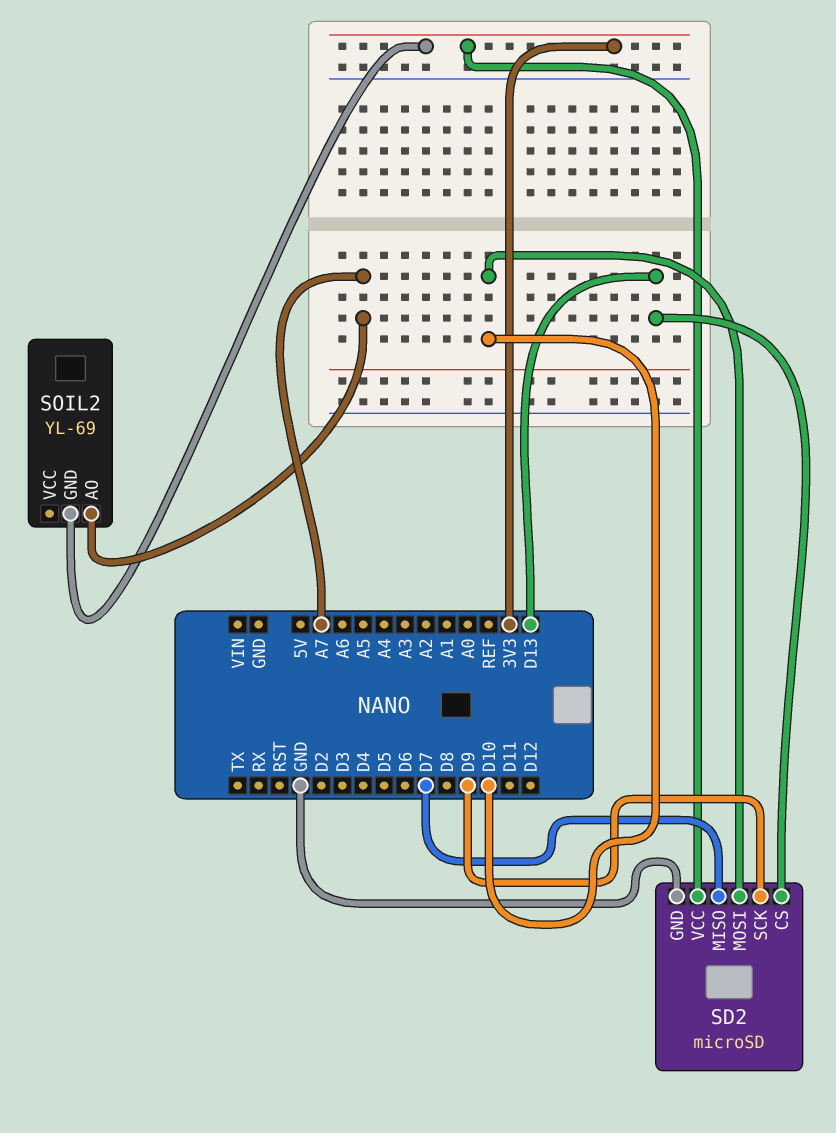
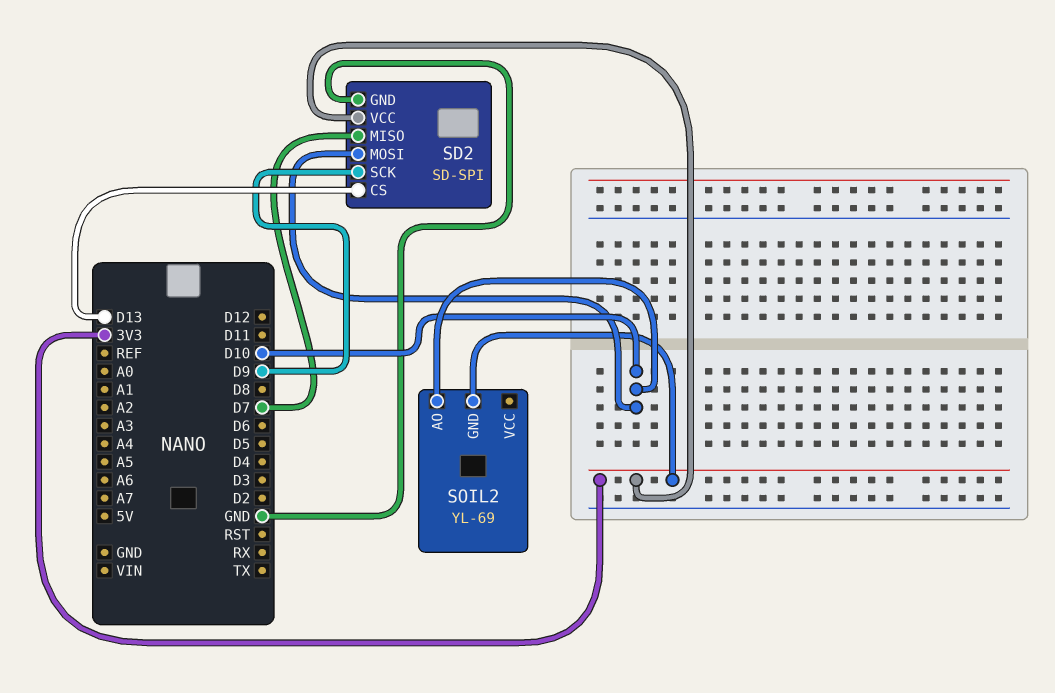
SD2: microSD -> SD-SPI
SOIL2 pin AO: A7 -> D10

